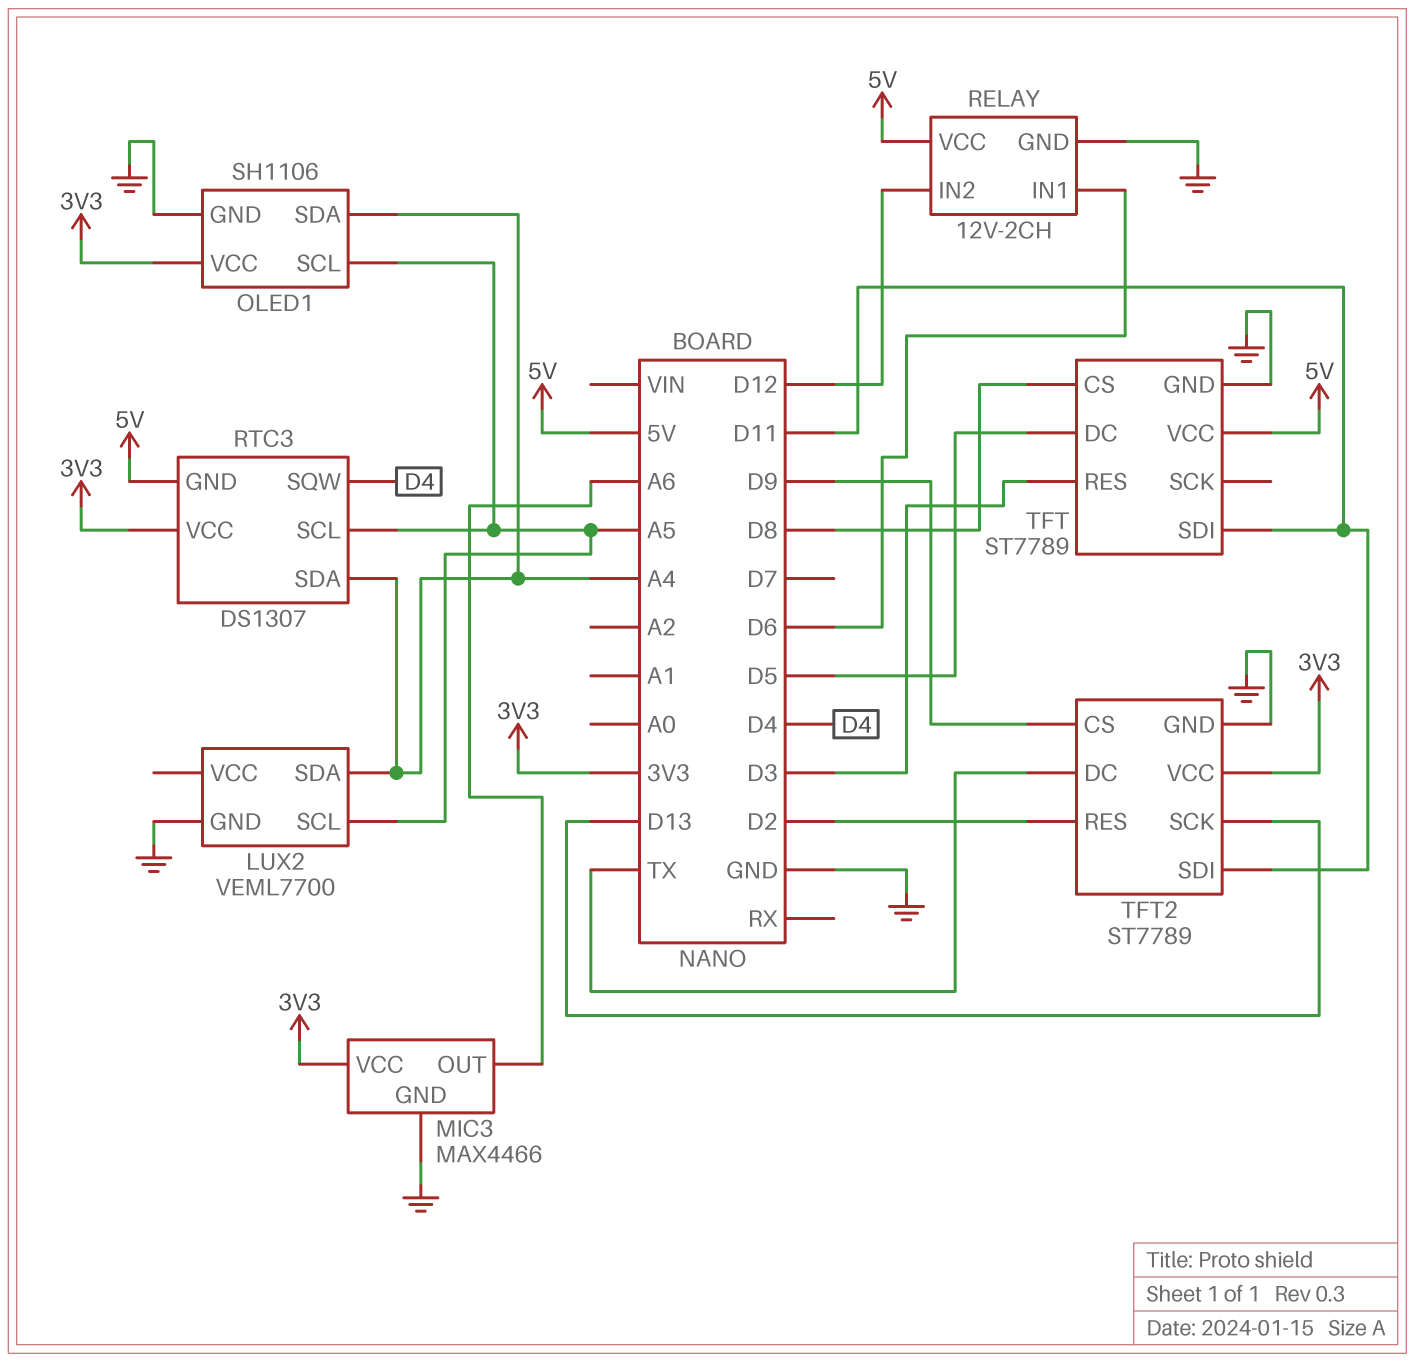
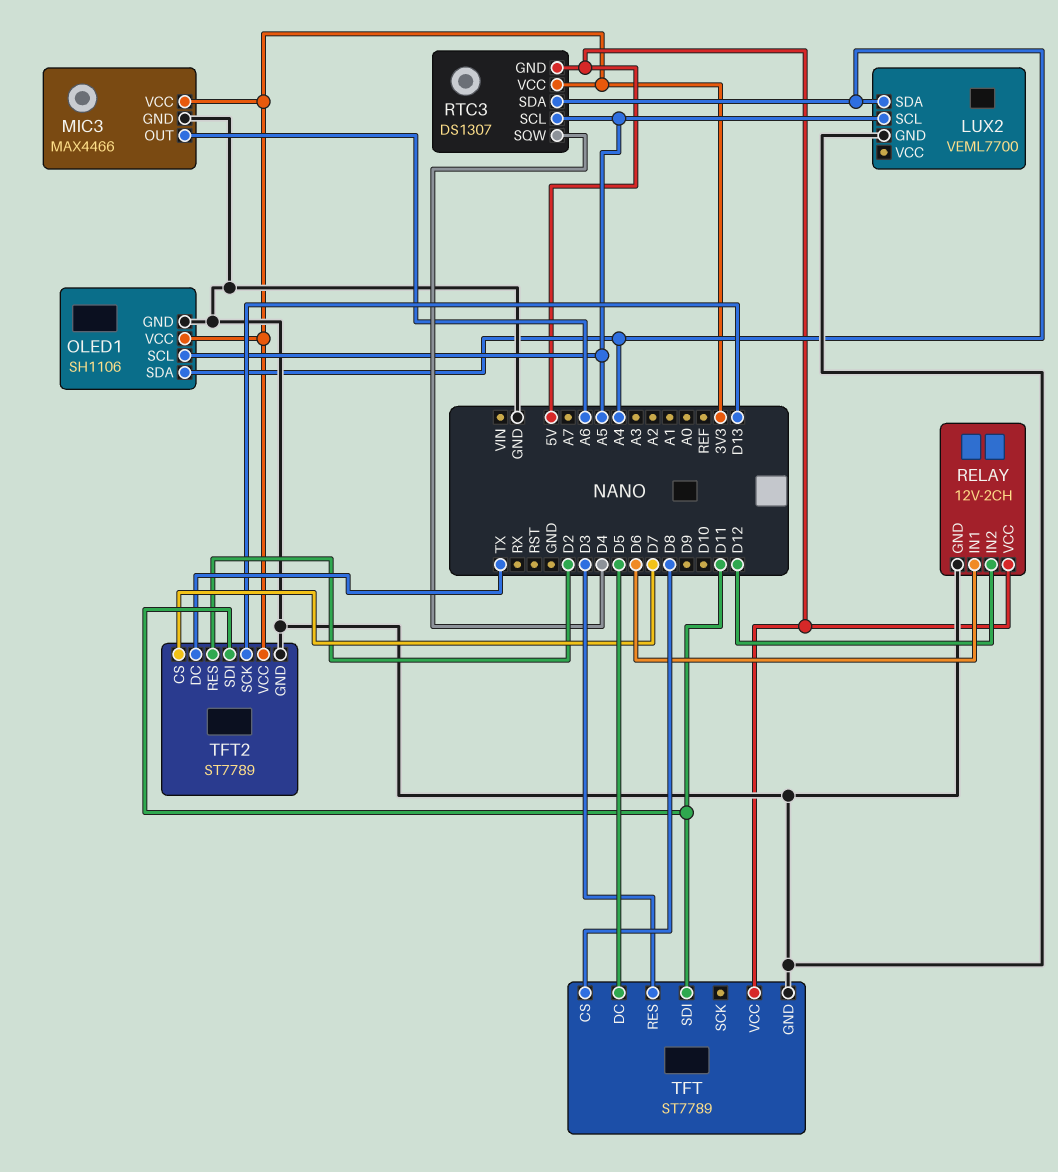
TFT2 pin CS: D9 -> D7

